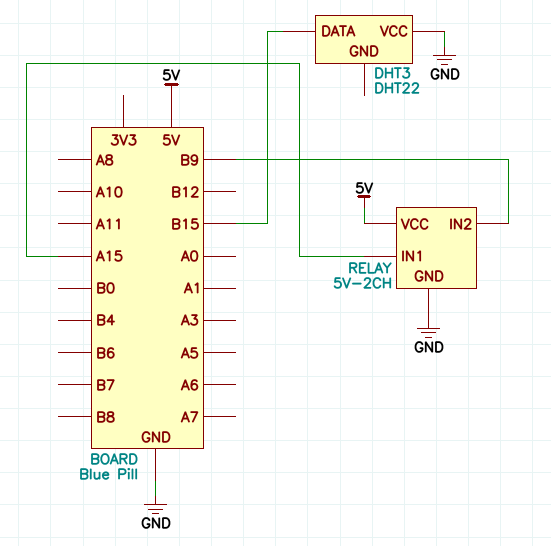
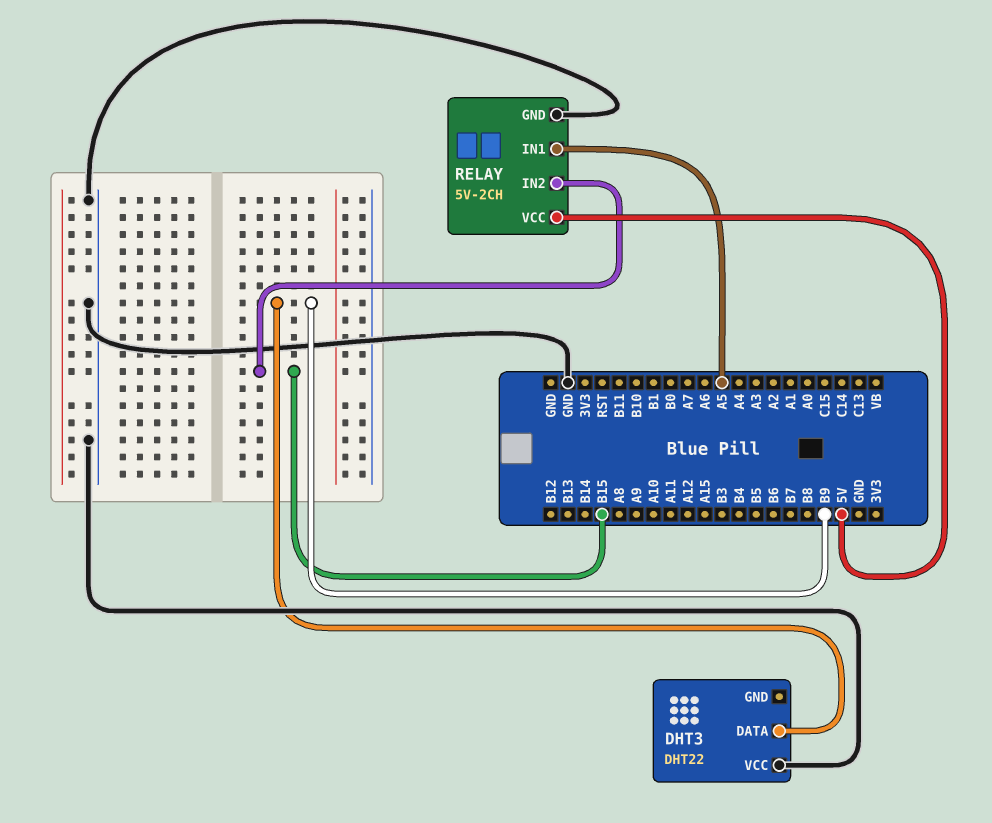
DHT3 pin DATA: B15 -> B9
RELAY pin IN1: A15 -> A5
RELAY pin IN2: B9 -> B15

